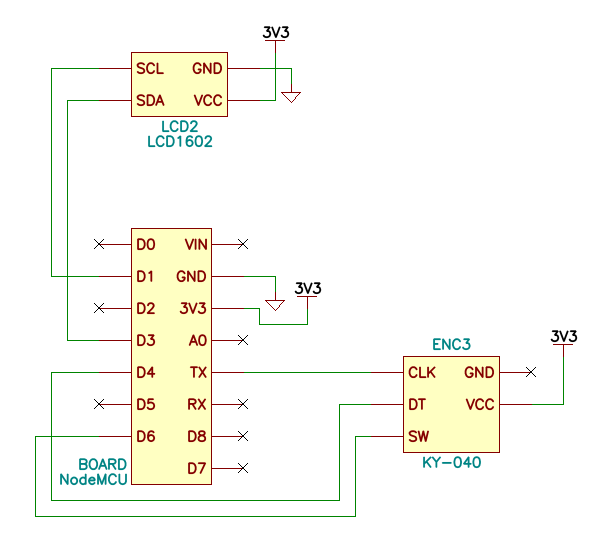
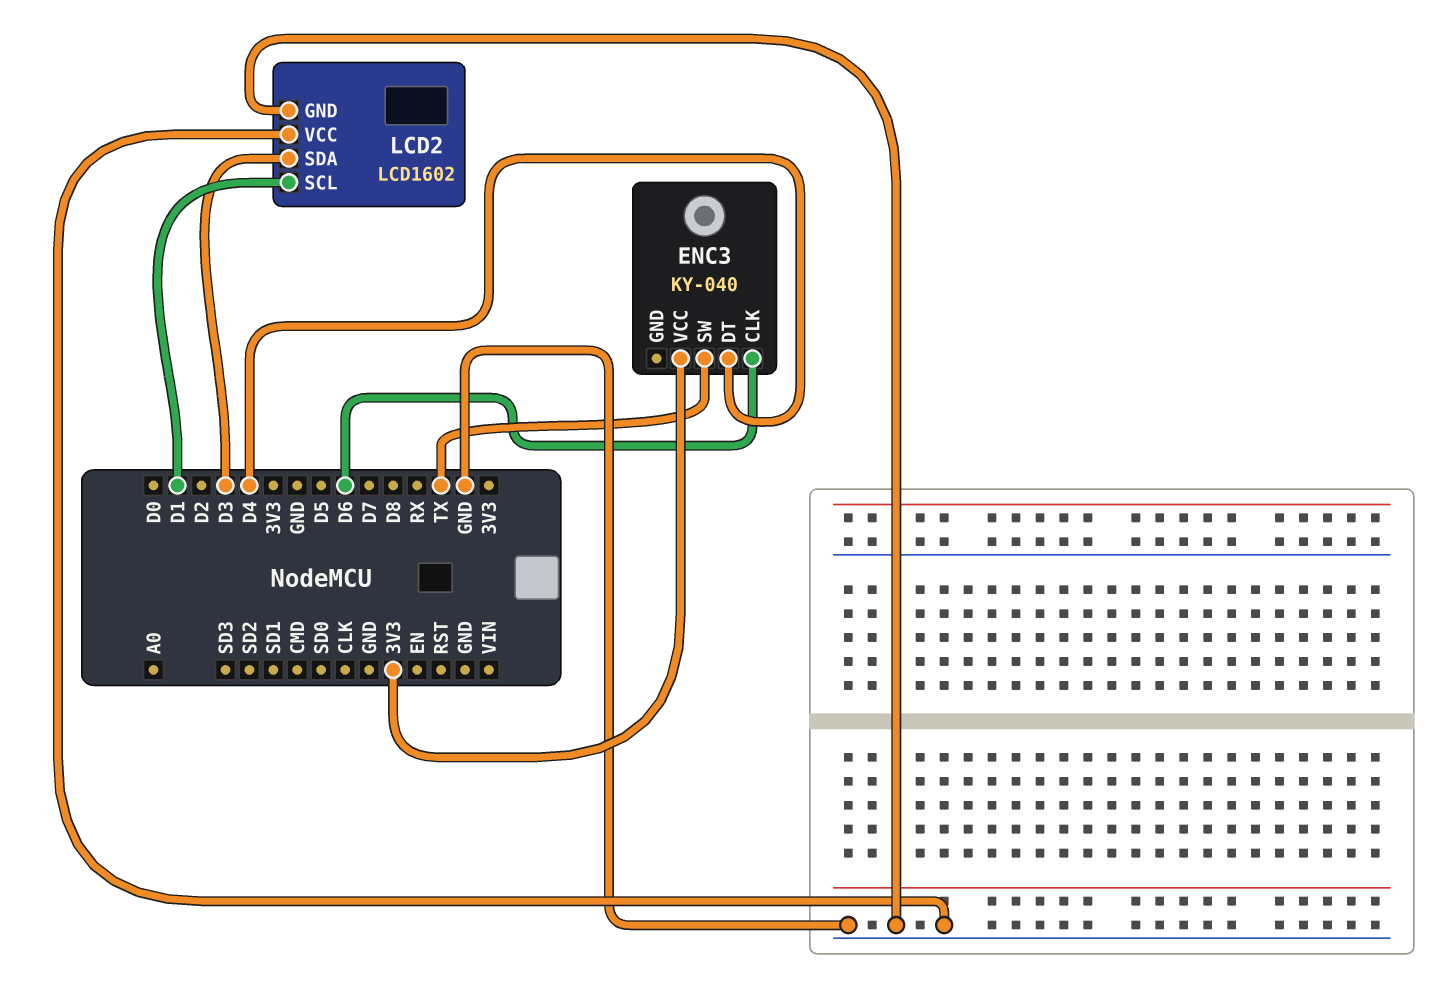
ENC3 pin CLK: TX -> D6
ENC3 pin SW: D6 -> TX
LCD2 pin VCC: 3V3 -> GND

